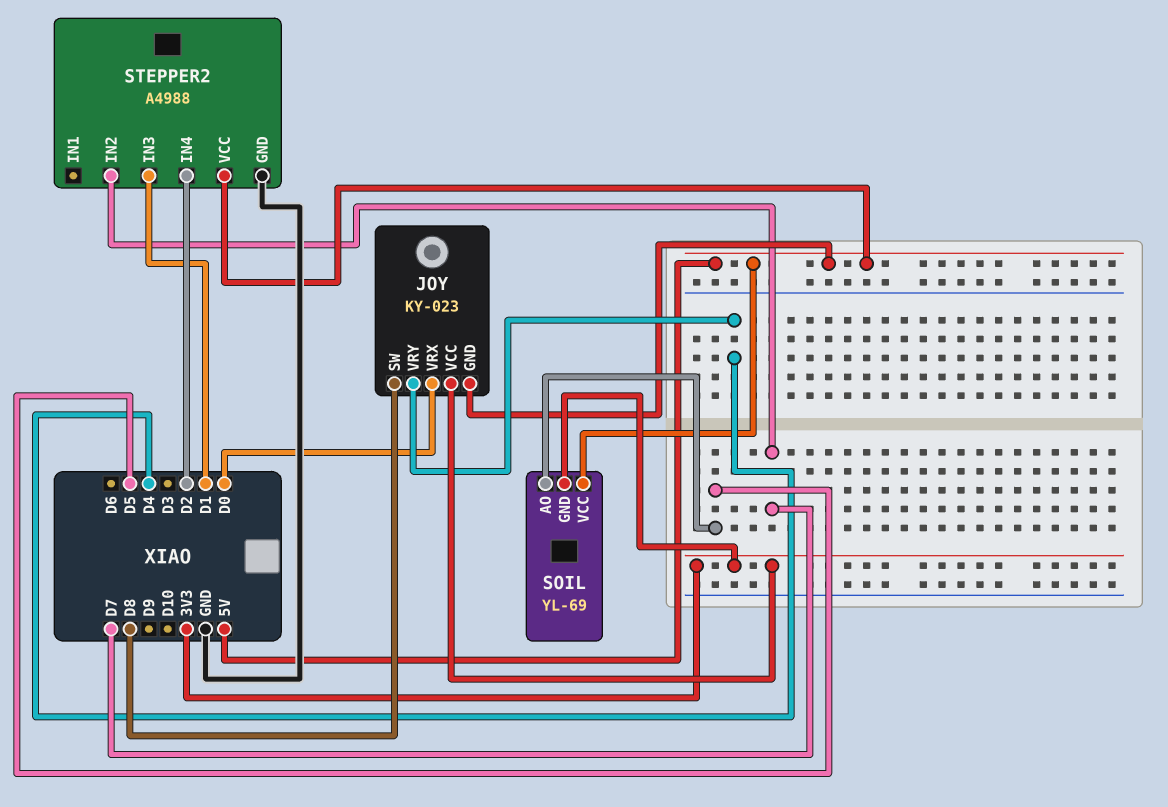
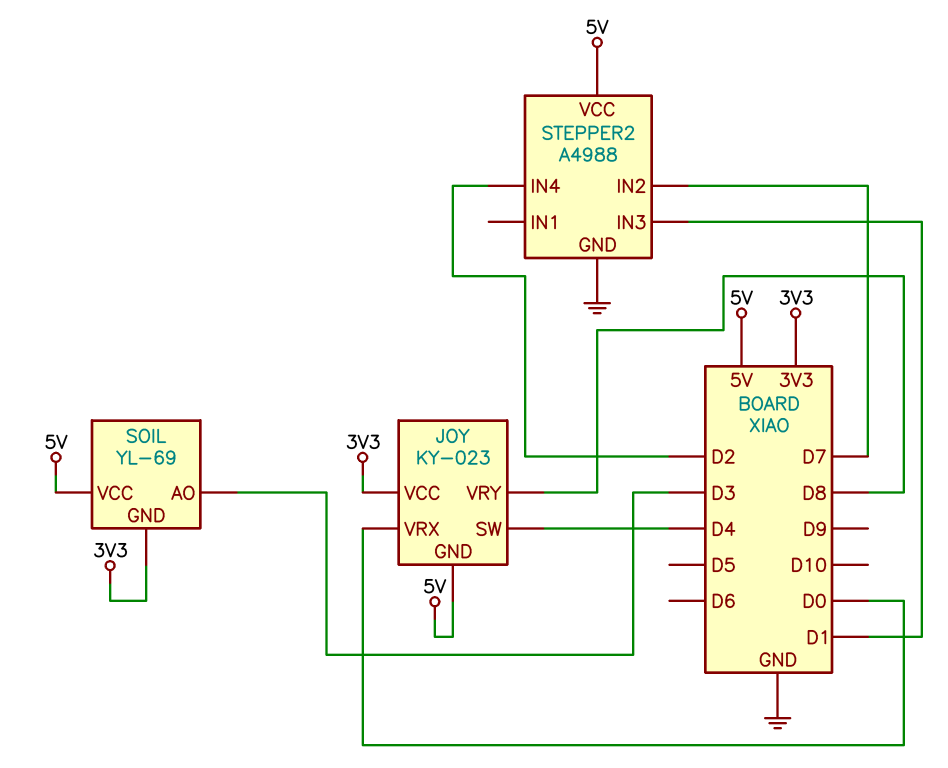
JOY pin SW: D8 -> D4
JOY pin VRY: D4 -> D8
SOIL pin AO: D5 -> D3

